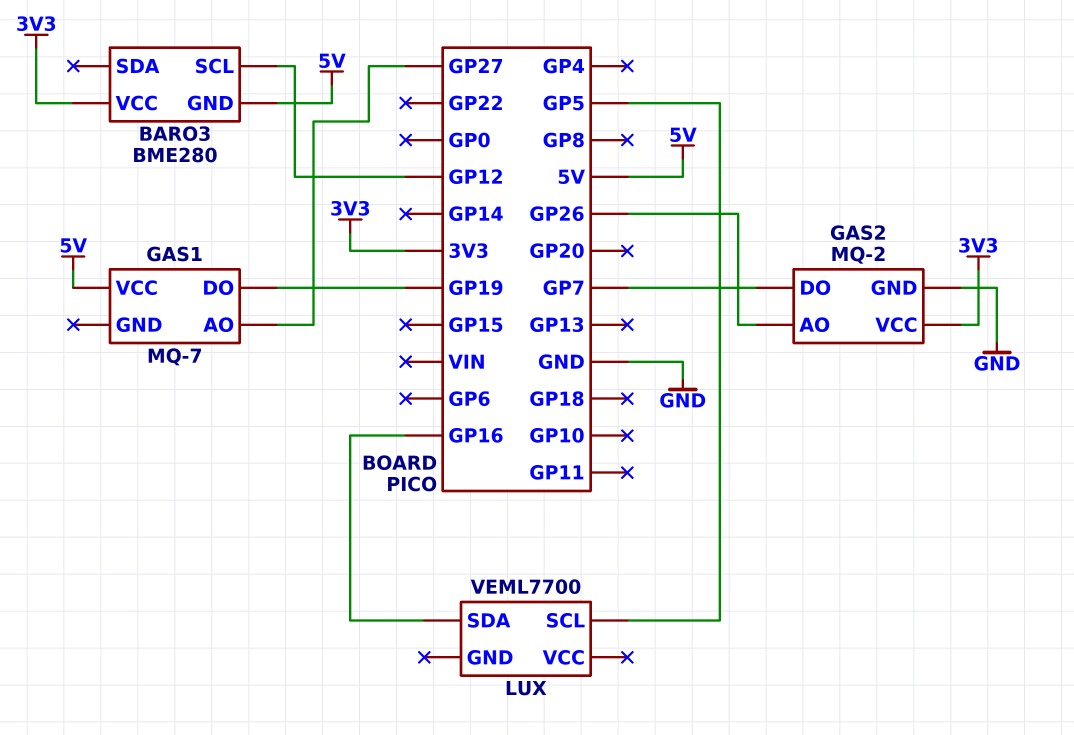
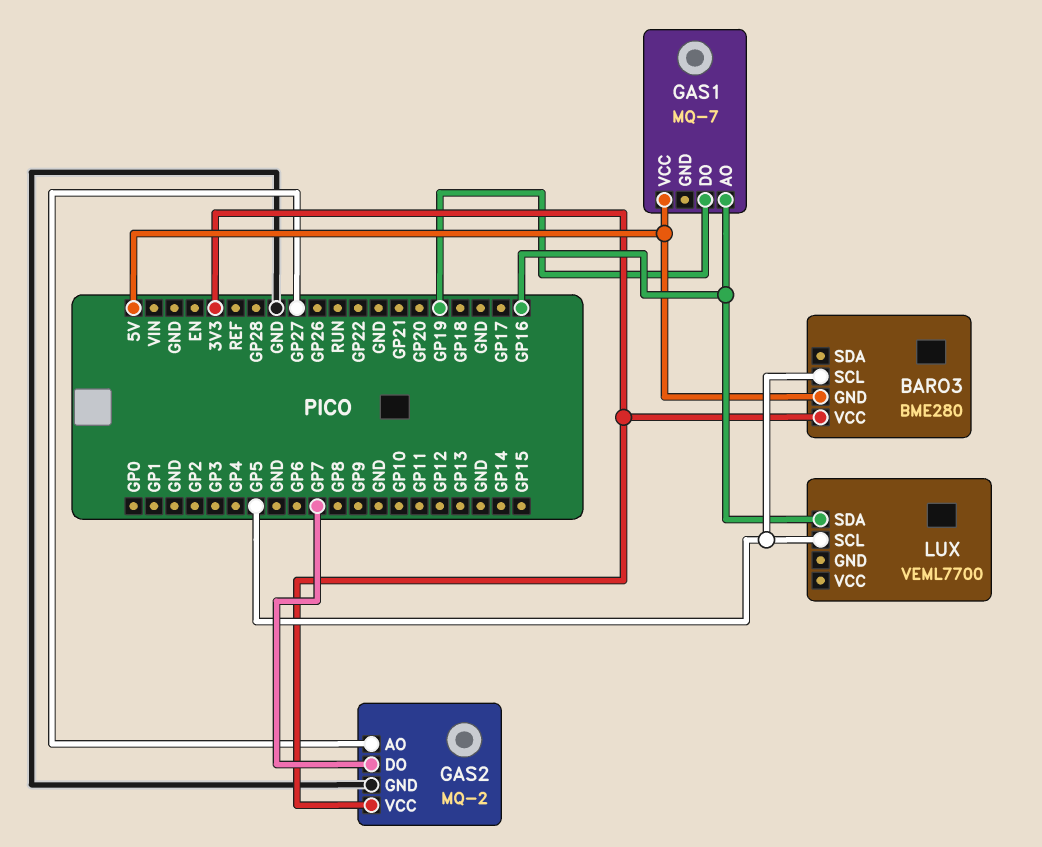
BARO3 pin SCL: GP12 -> GP5
GAS1 pin AO: GP27 -> GP16
GAS2 pin AO: GP26 -> GP27

